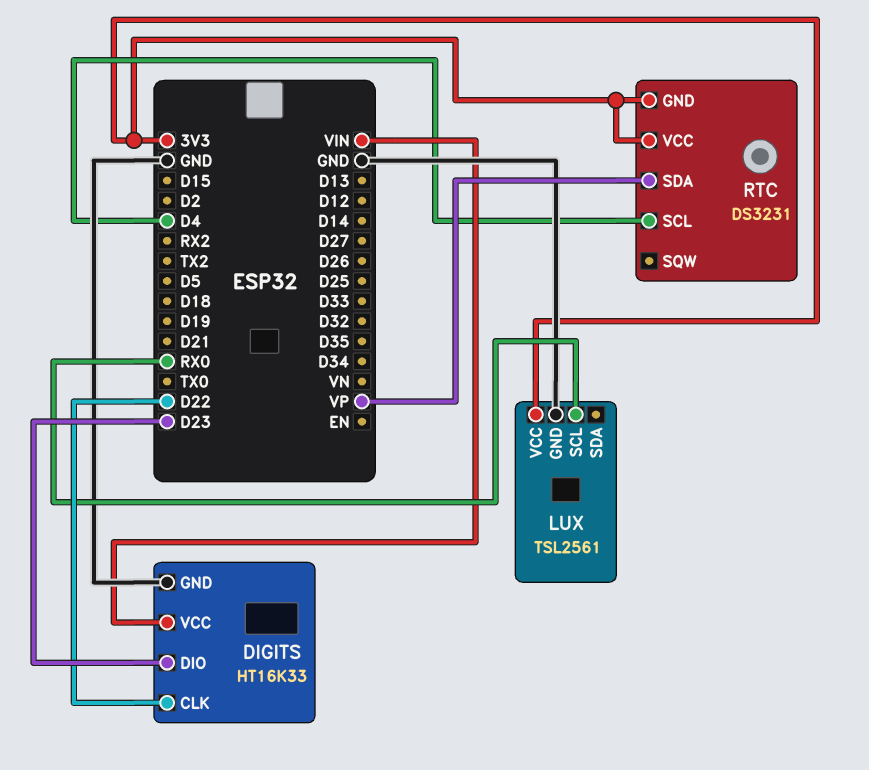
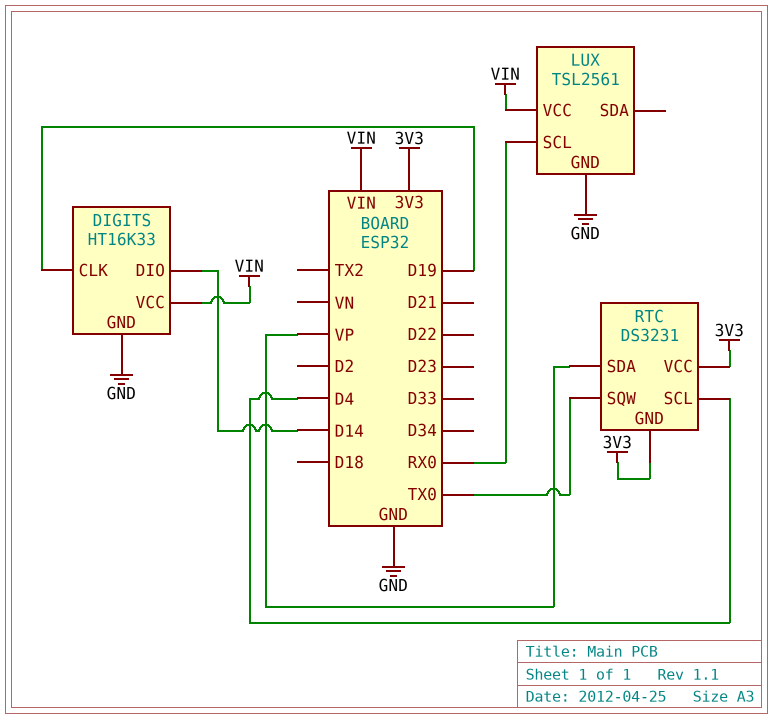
DIGITS pin CLK: D22 -> D19
DIGITS pin DIO: D23 -> D14
LUX pin VCC: 3V3 -> VIN
RTC pin SQW: none -> TX0

